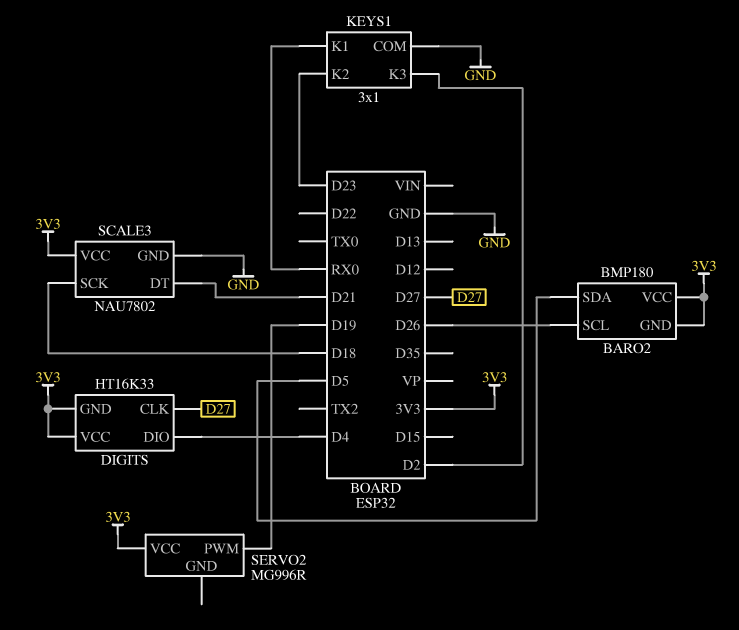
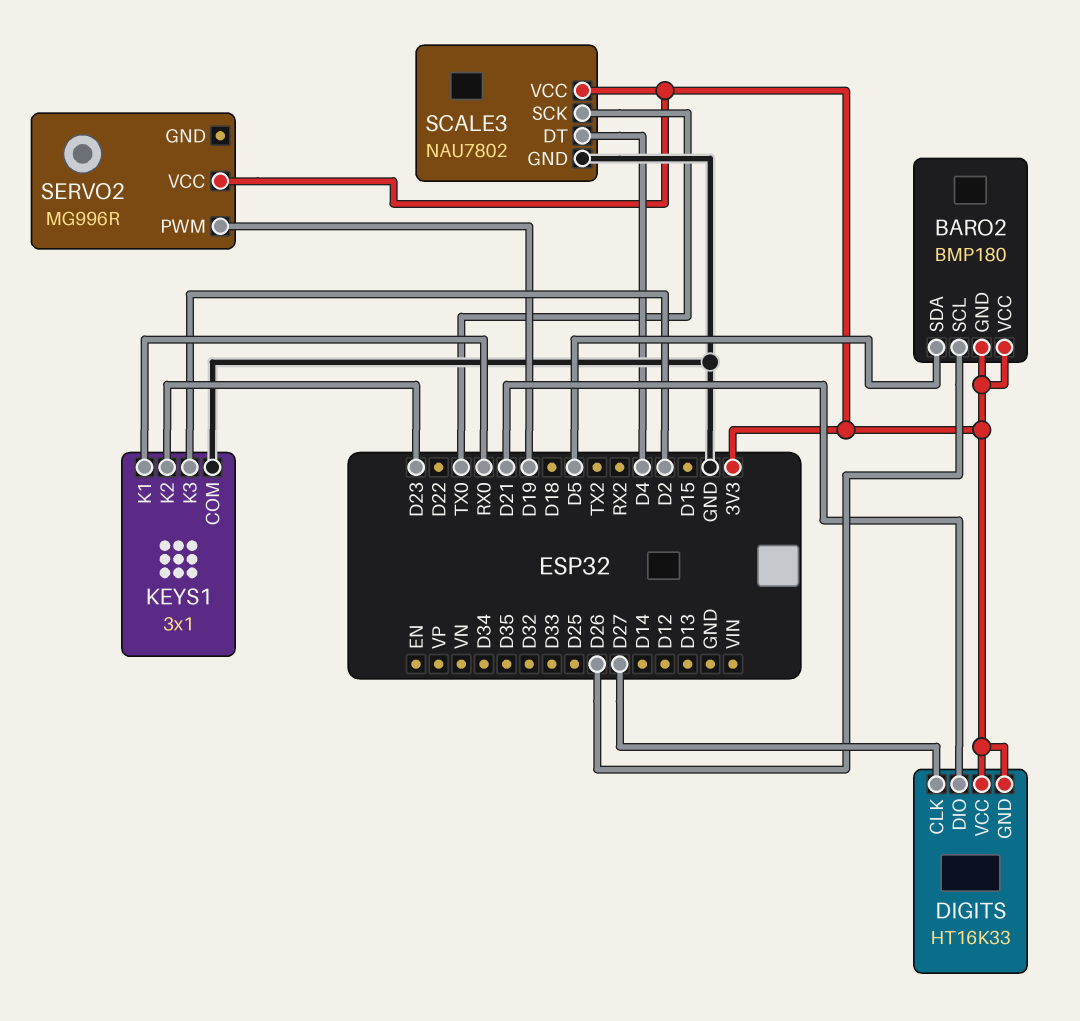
DIGITS pin DIO: D4 -> D21
SCALE3 pin DT: D21 -> D4
SCALE3 pin SCK: D18 -> TX0

